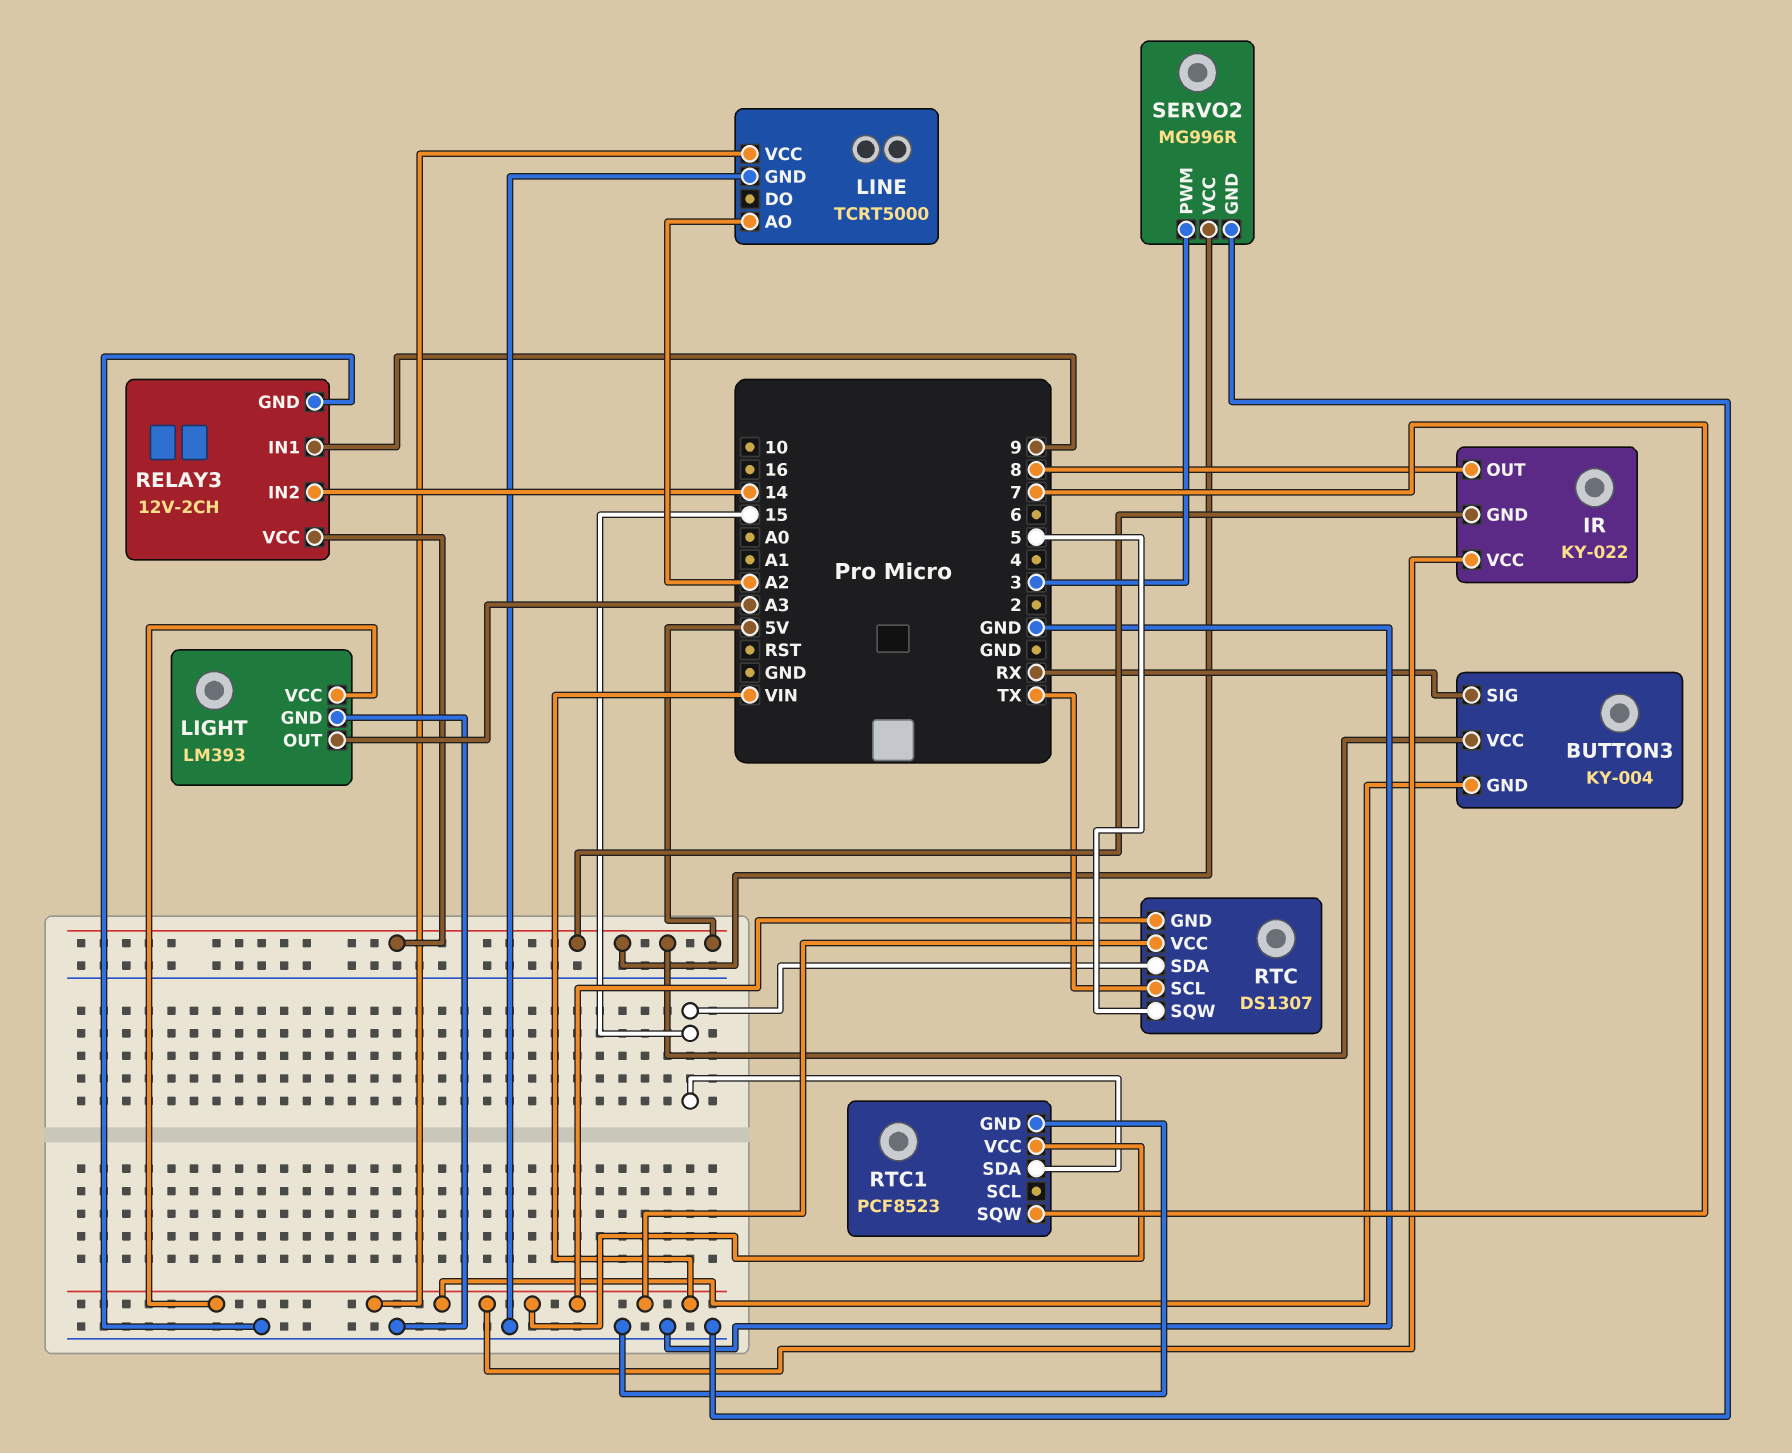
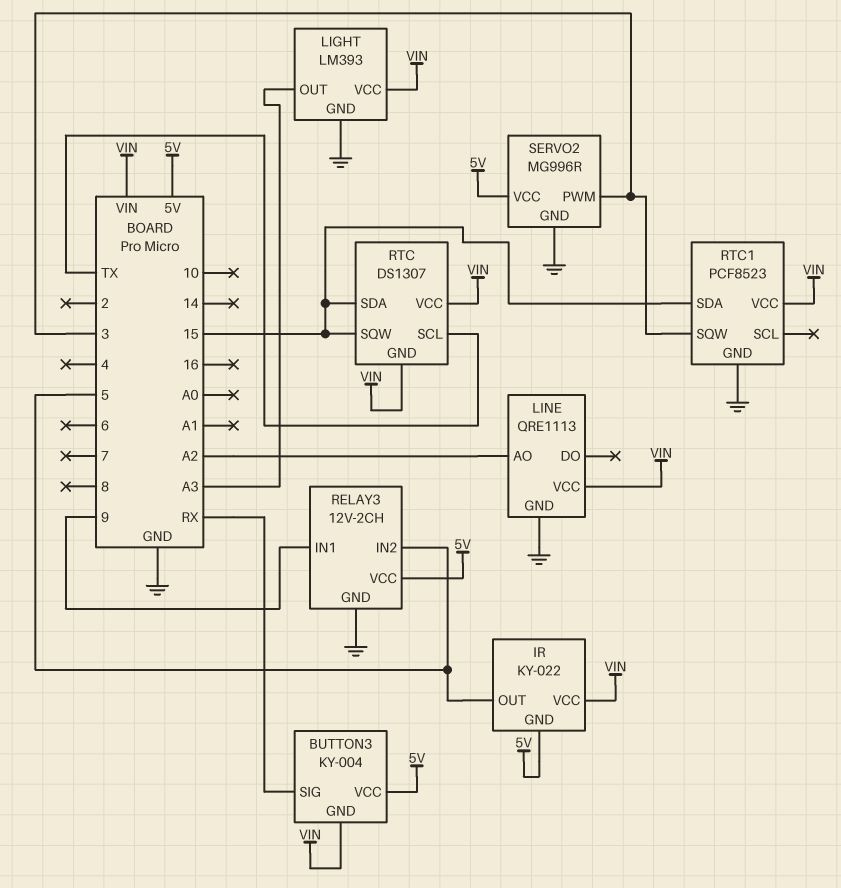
IR pin OUT: 8 -> 5
LINE: TCRT5000 -> QRE1113
RELAY3 pin IN2: 14 -> 5
RTC pin SQW: 5 -> 15
RTC1 pin SQW: 7 -> 3

